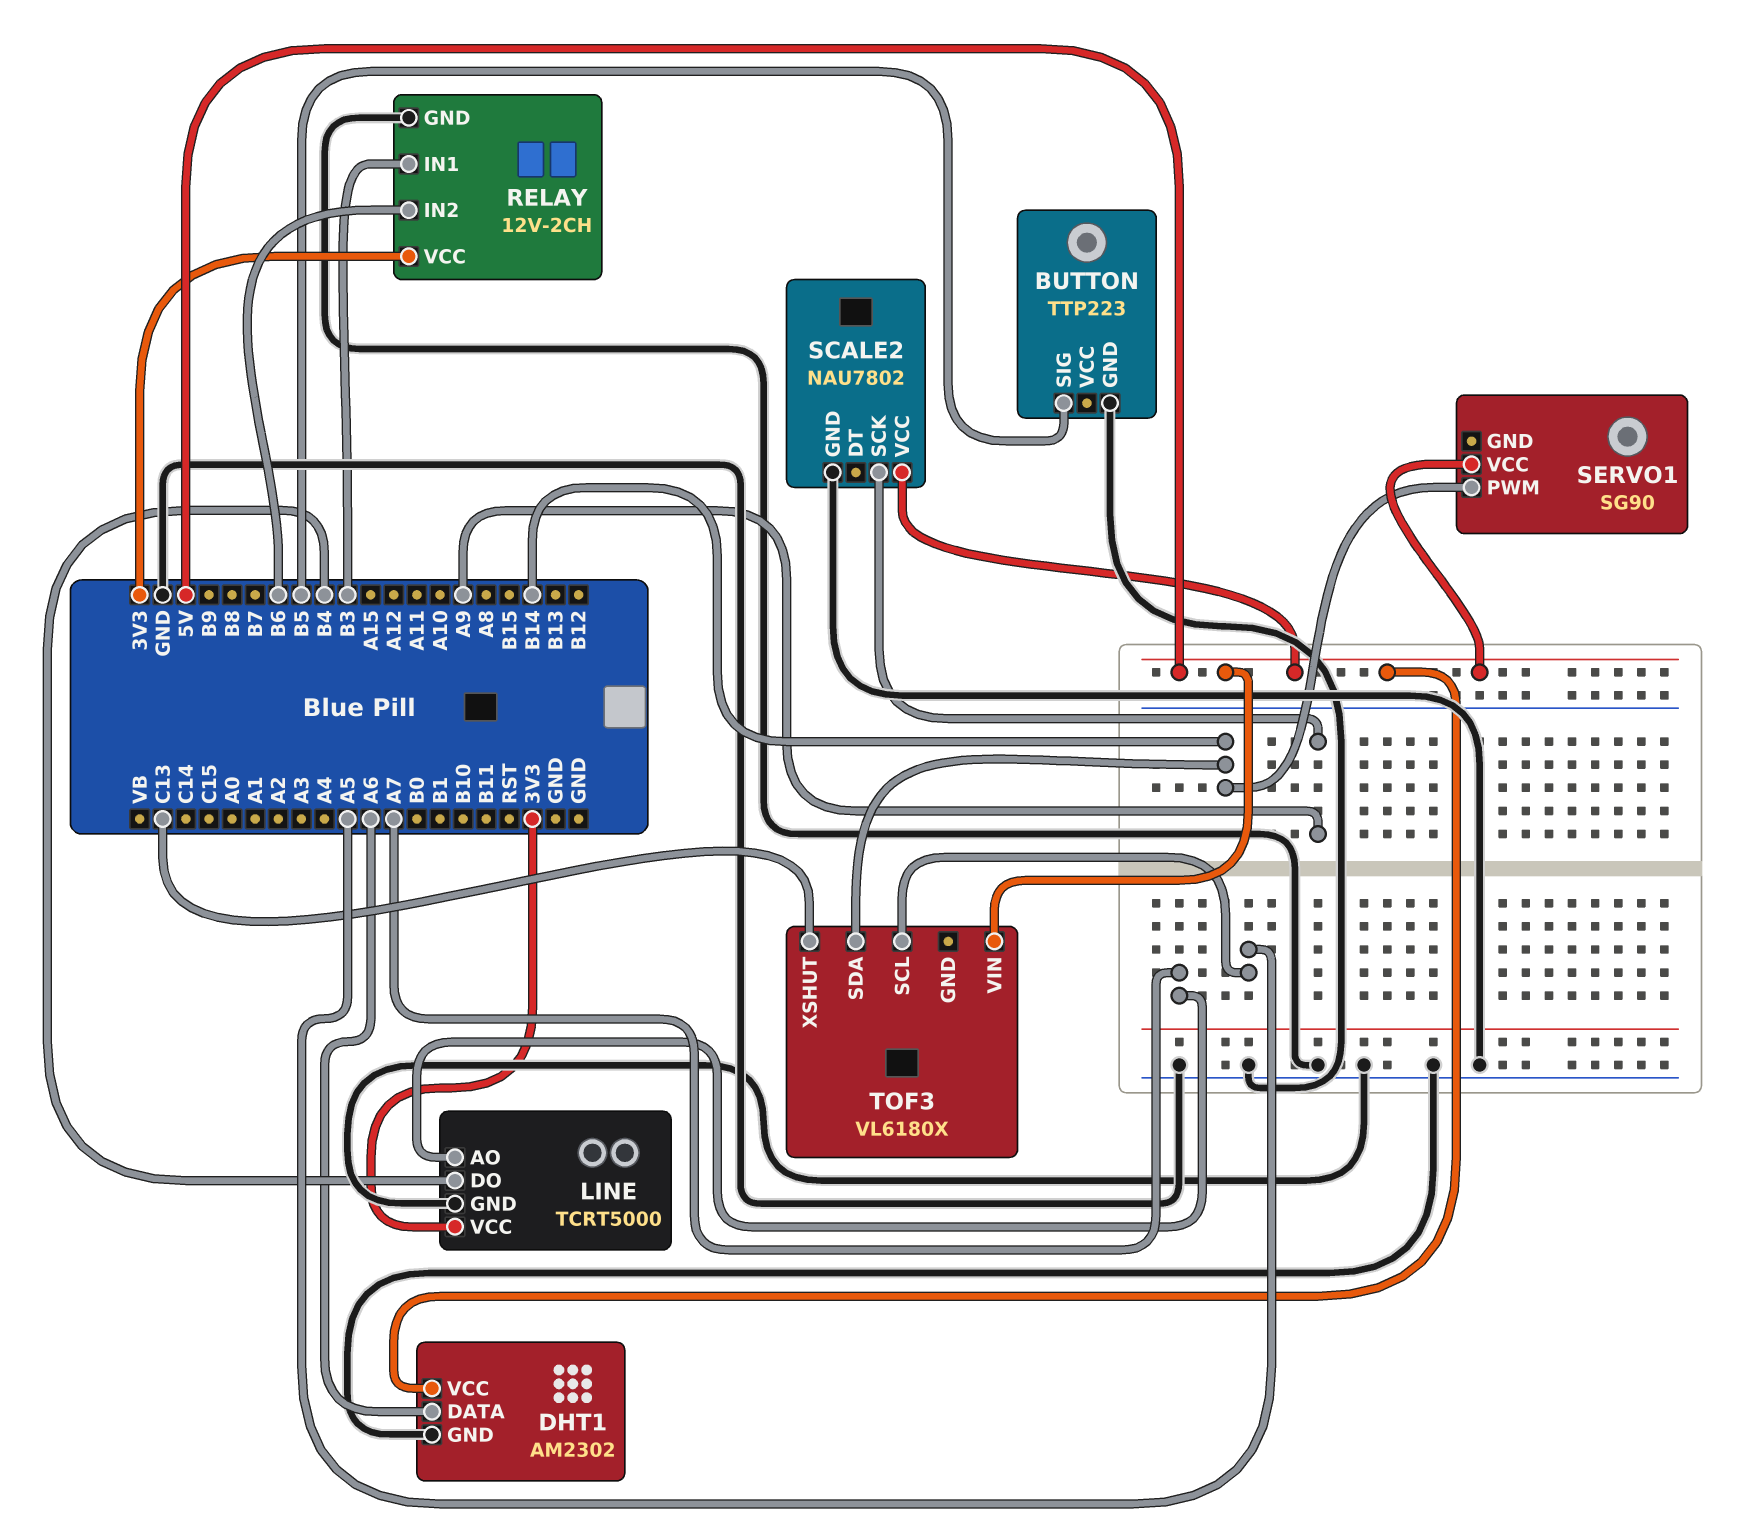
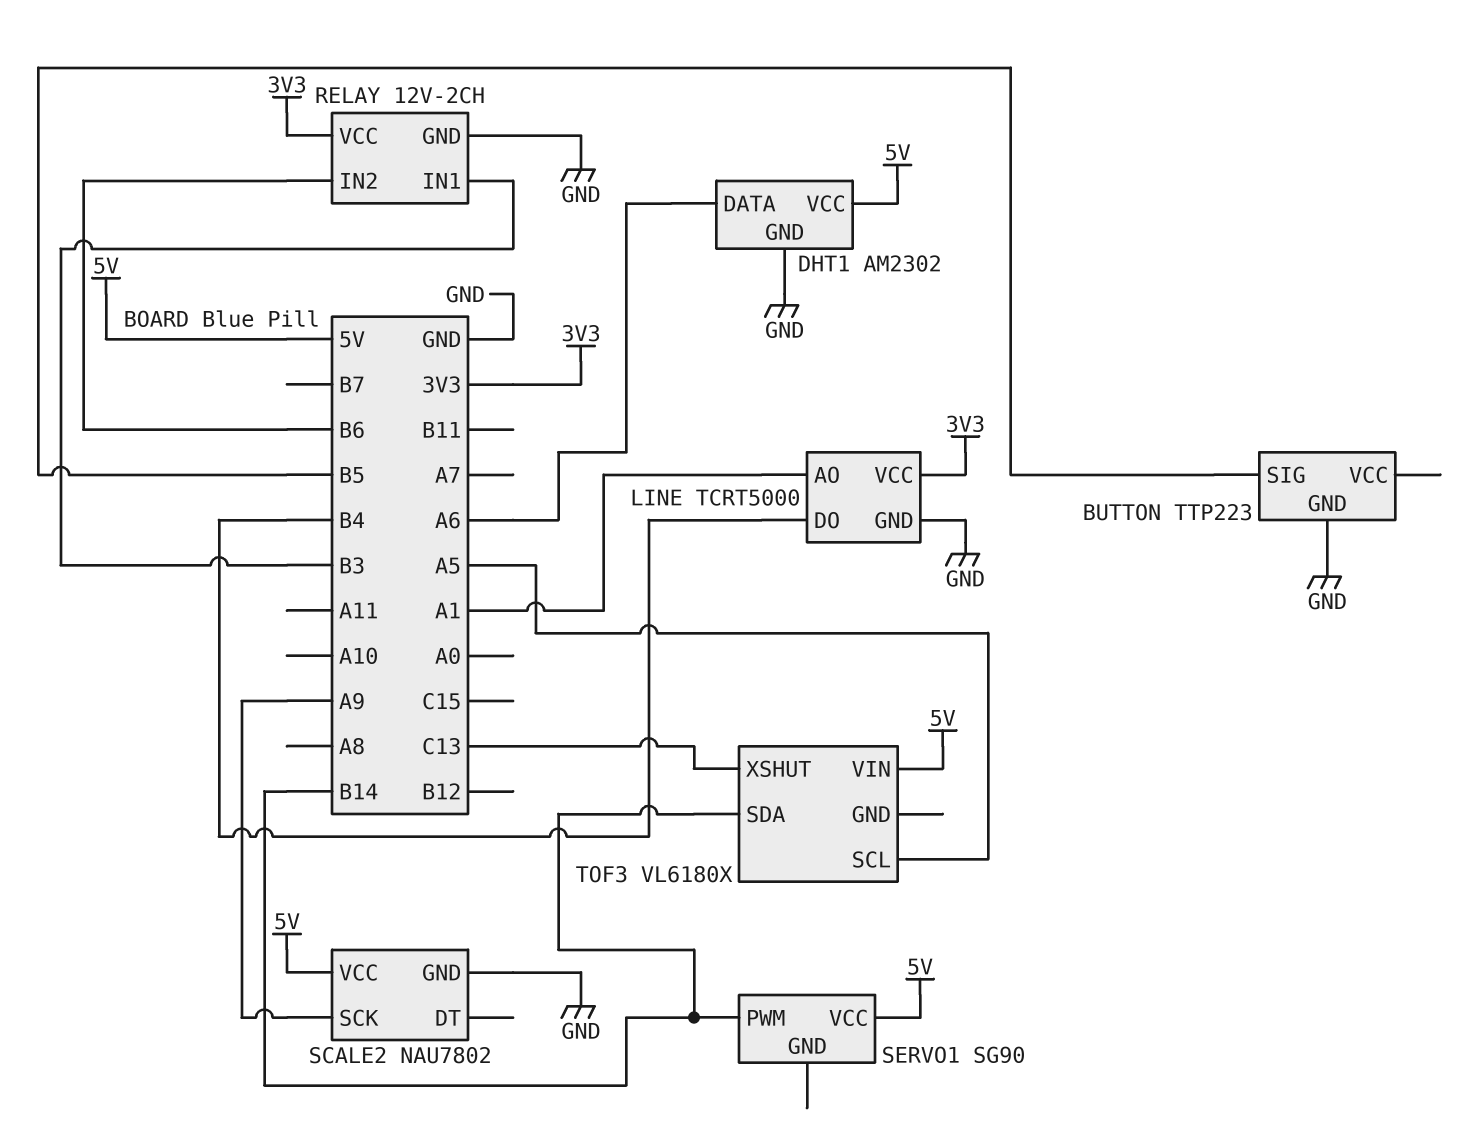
LINE pin AO: A7 -> A1

